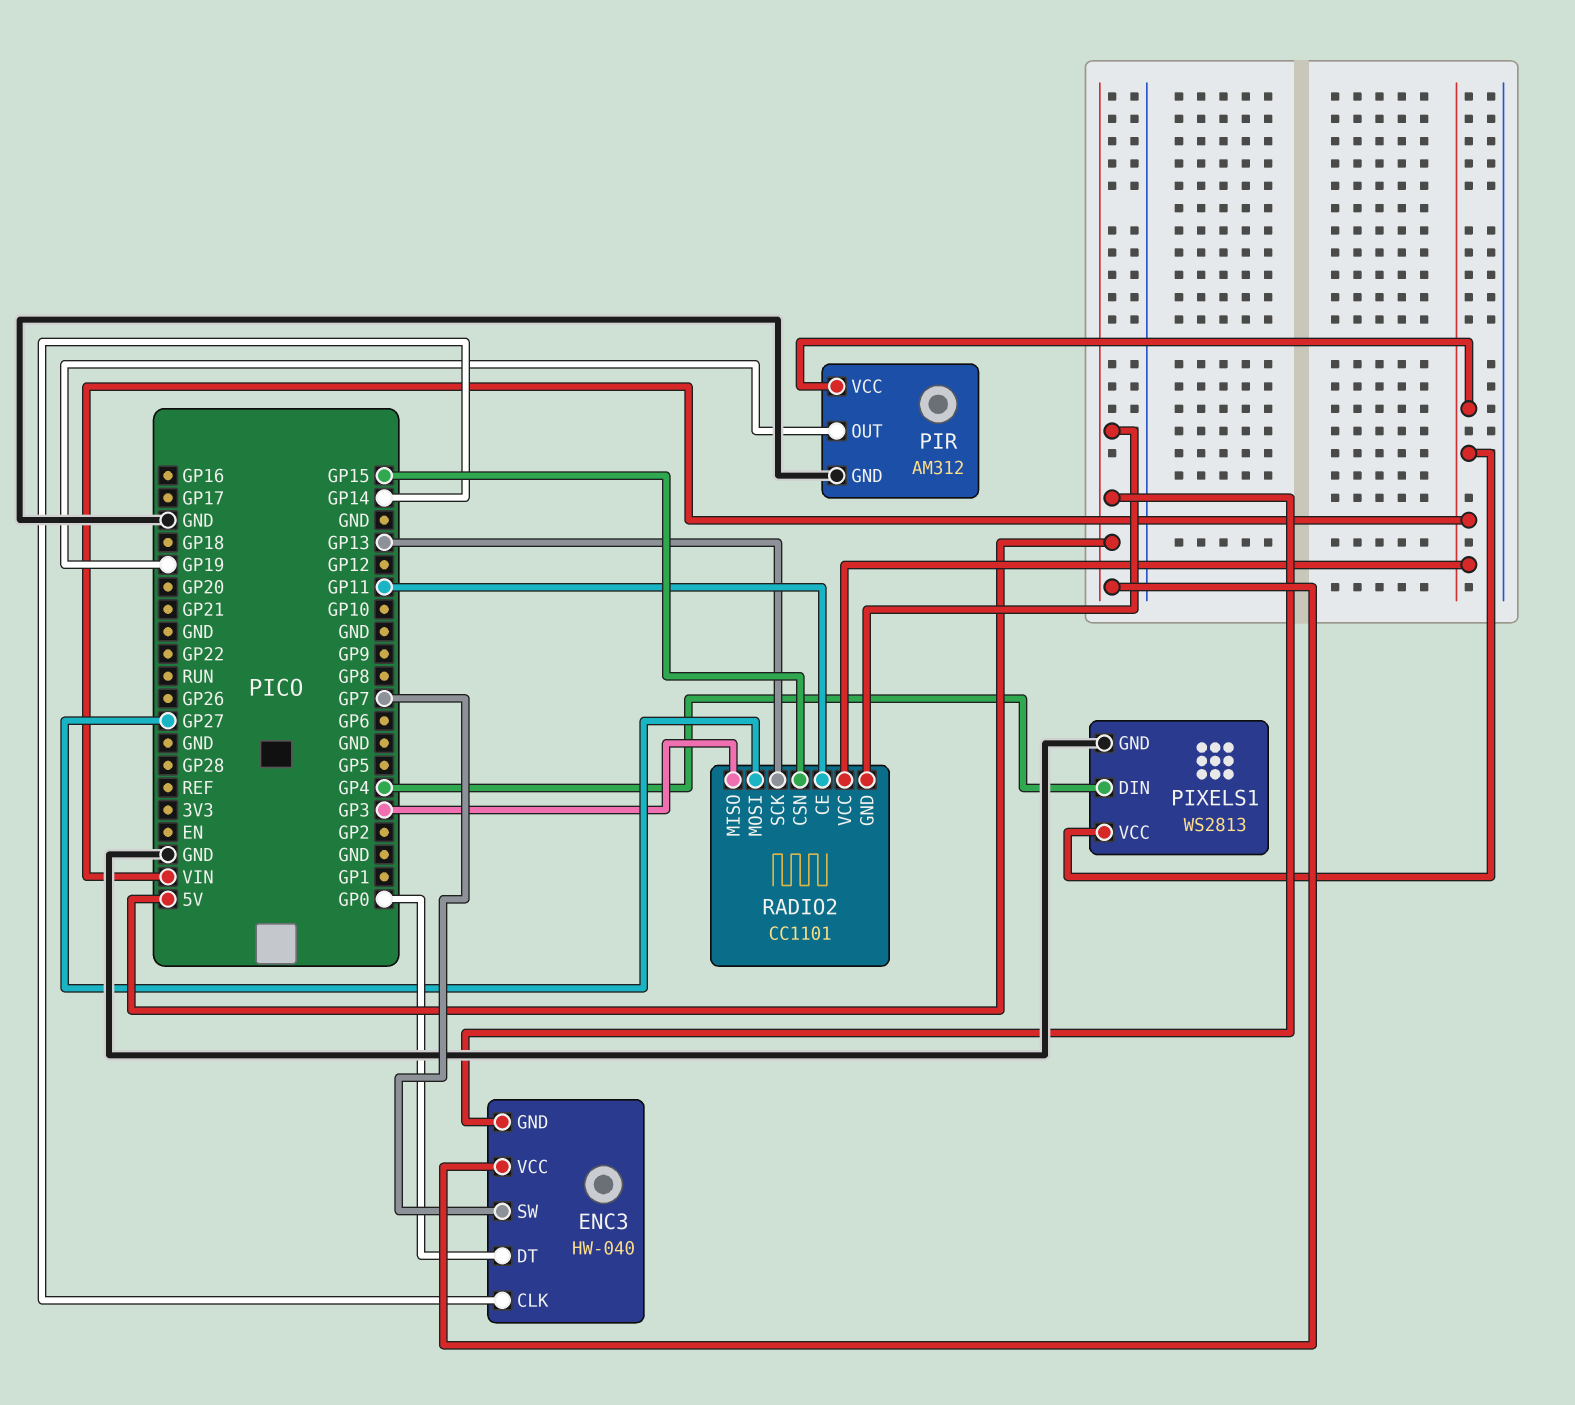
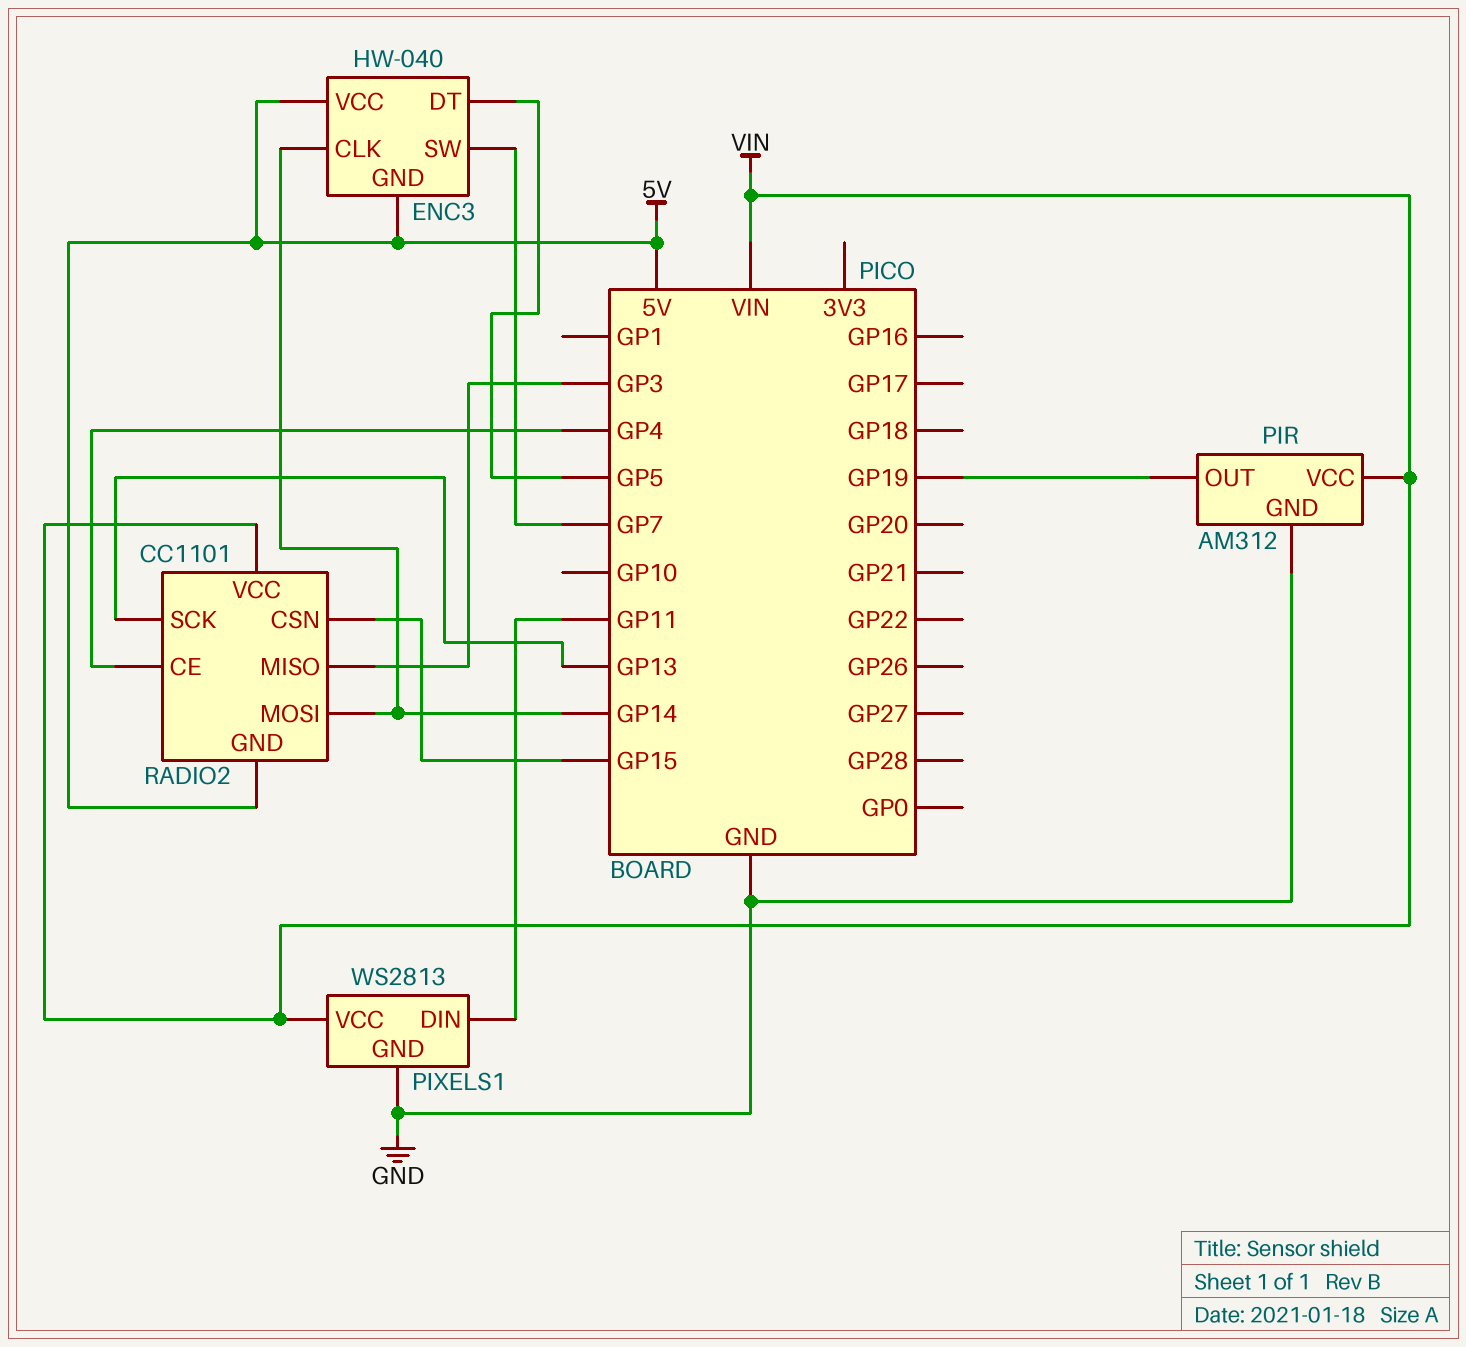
ENC3 pin DT: GP0 -> GP5
PIXELS1 pin DIN: GP4 -> GP11
RADIO2 pin CE: GP11 -> GP4
RADIO2 pin MOSI: GP27 -> GP14

